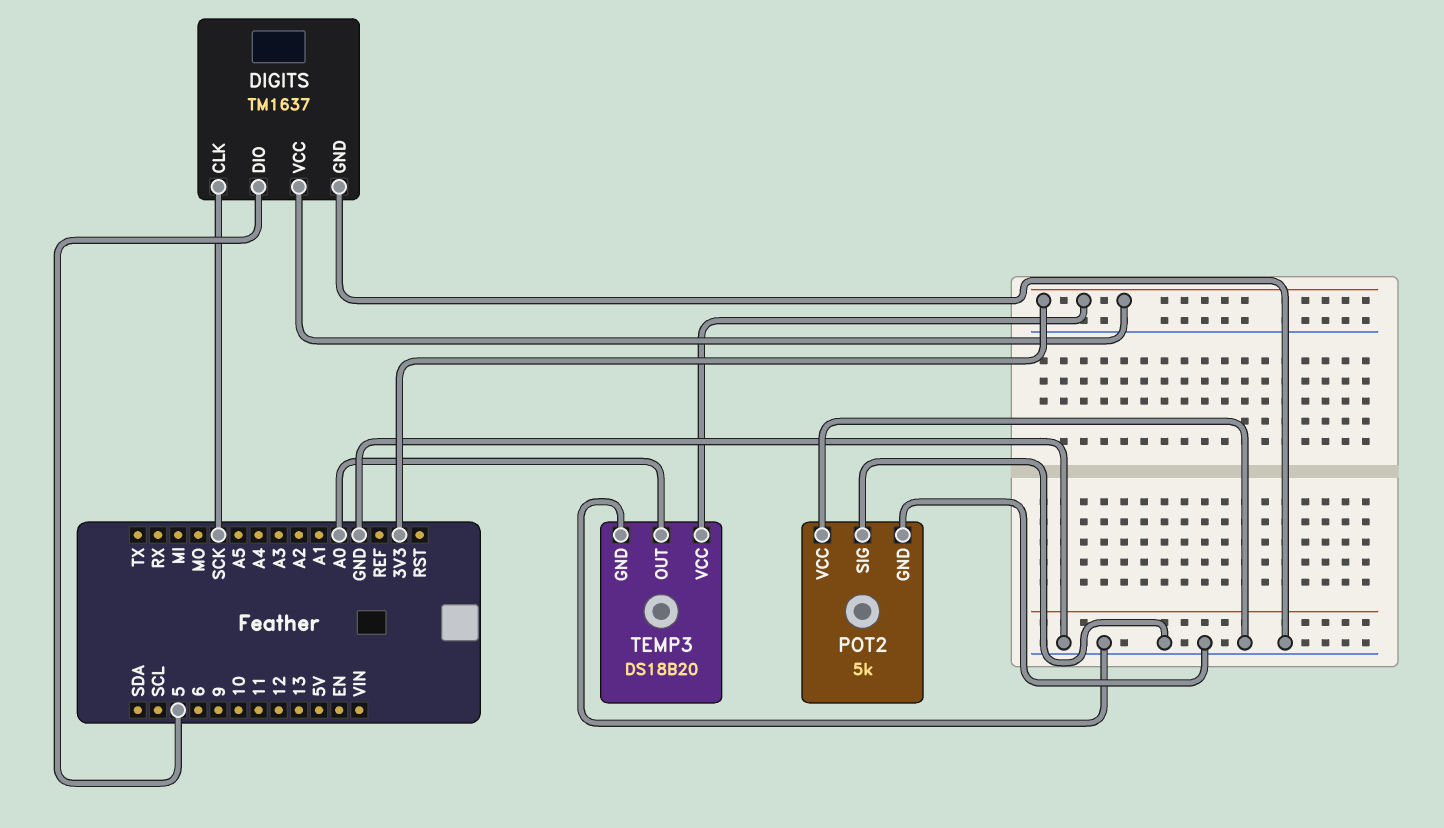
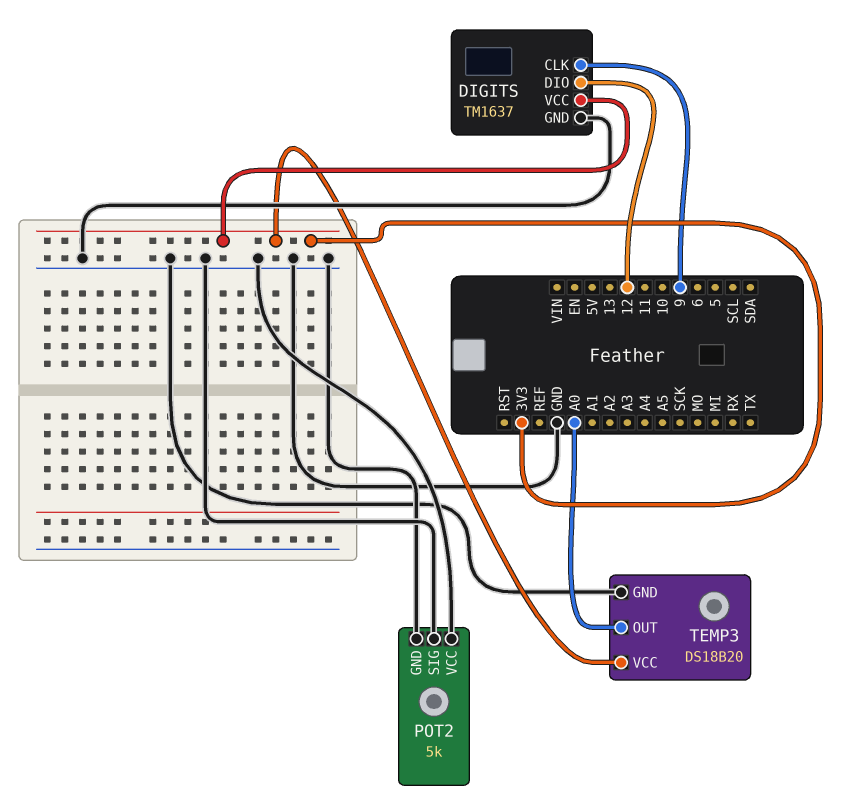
DIGITS pin CLK: SCK -> 9
DIGITS pin DIO: 5 -> 12

